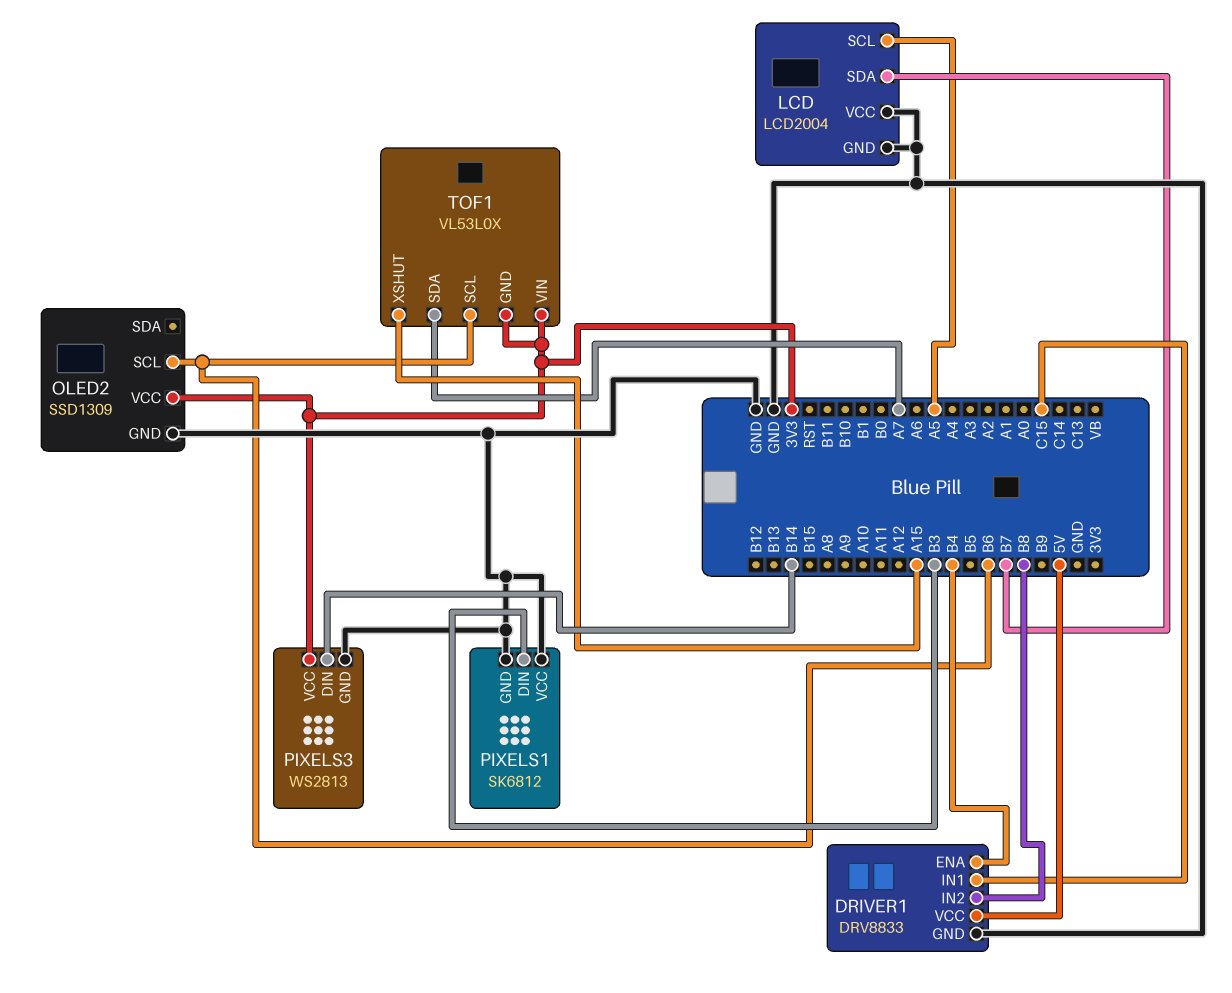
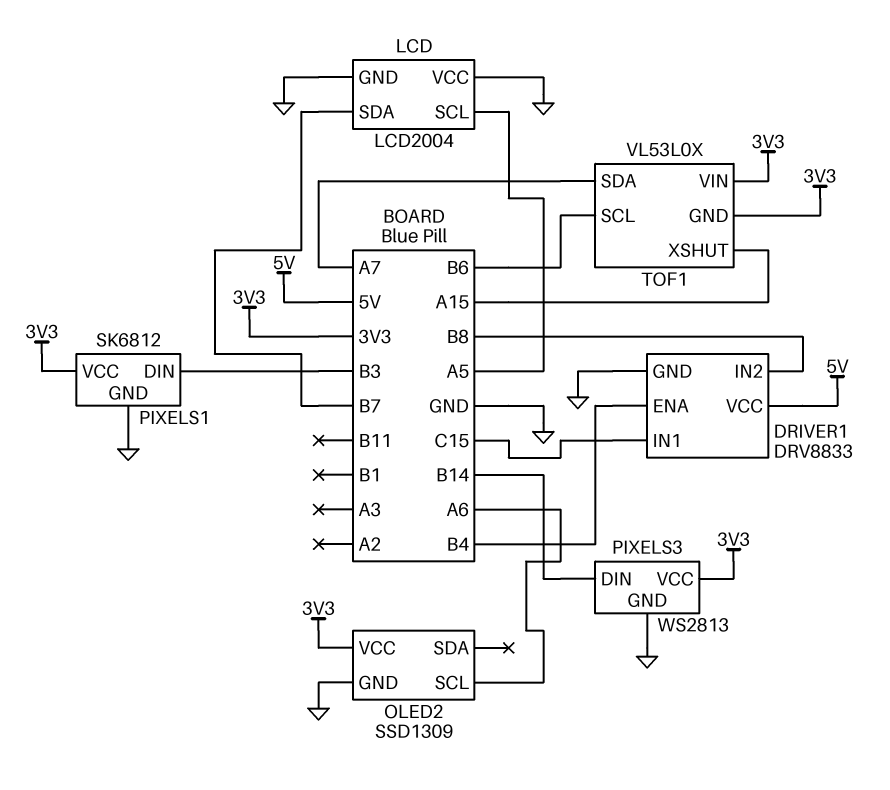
OLED2 pin SCL: B6 -> A6
PIXELS1 pin VCC: GND -> 3V3

